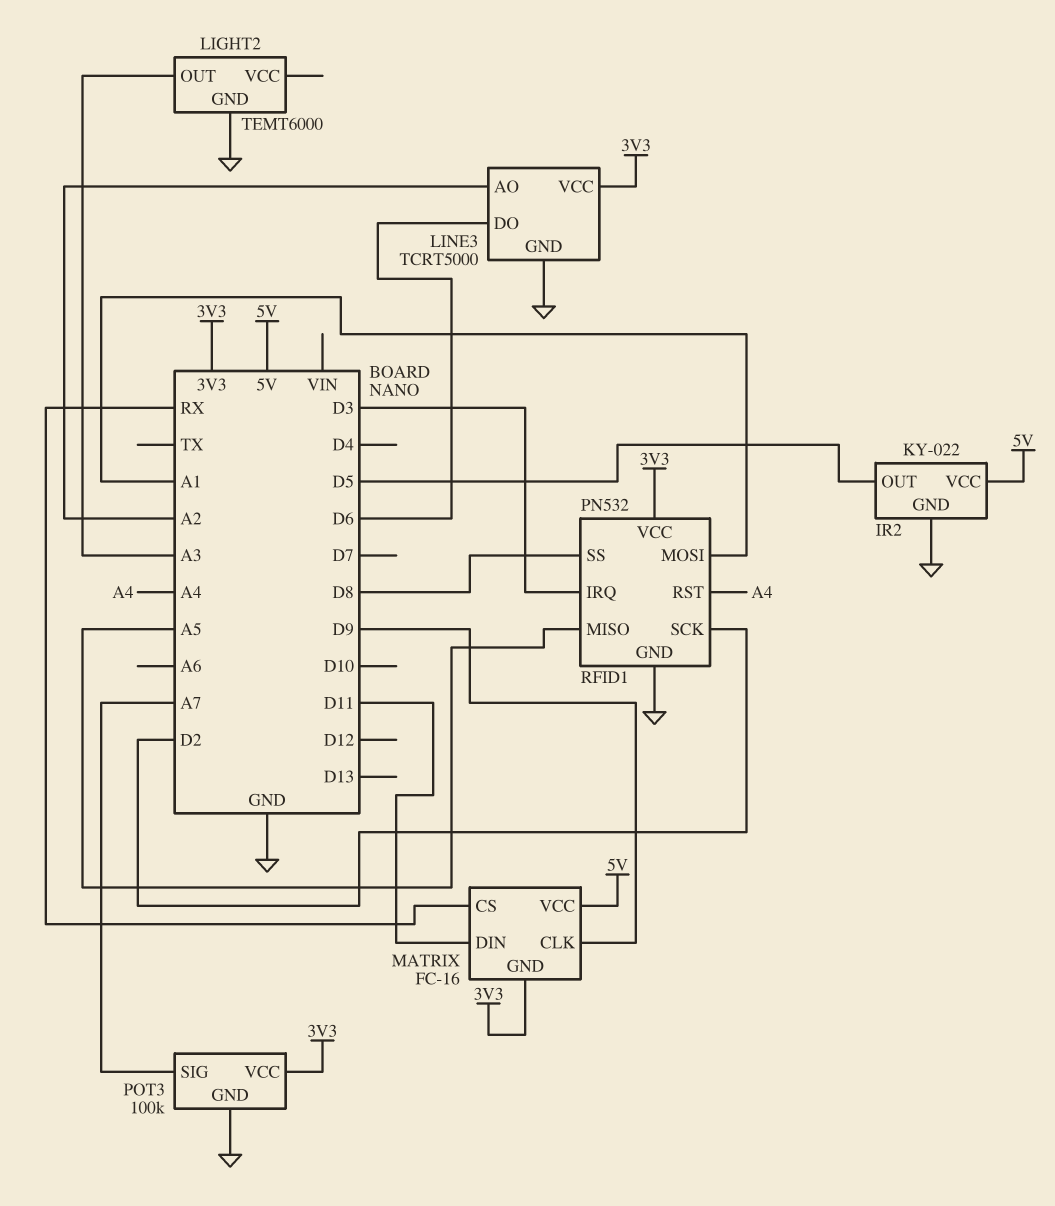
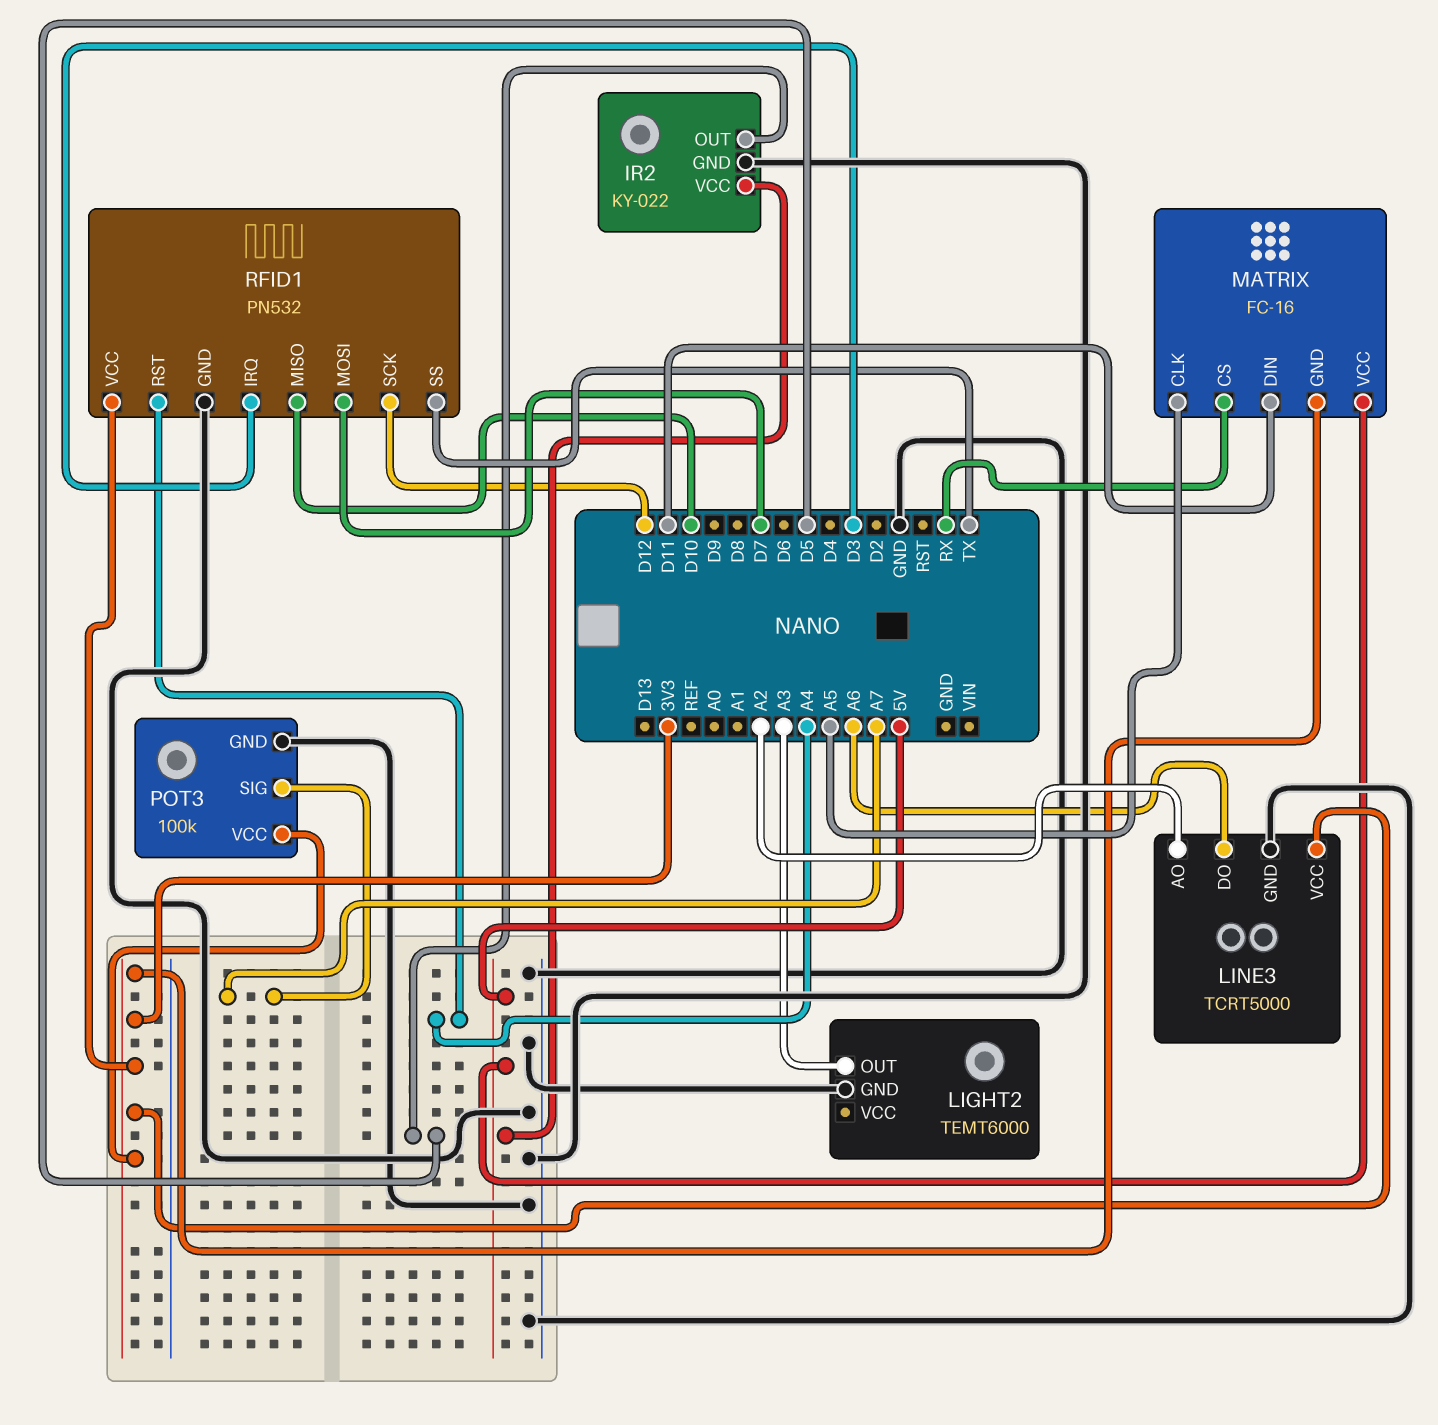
LINE3 pin DO: D6 -> A6
MATRIX pin CLK: D9 -> A5
RFID1 pin MISO: A5 -> D10
RFID1 pin MOSI: A1 -> D7
RFID1 pin SCK: D2 -> D12
RFID1 pin SS: D8 -> TX

